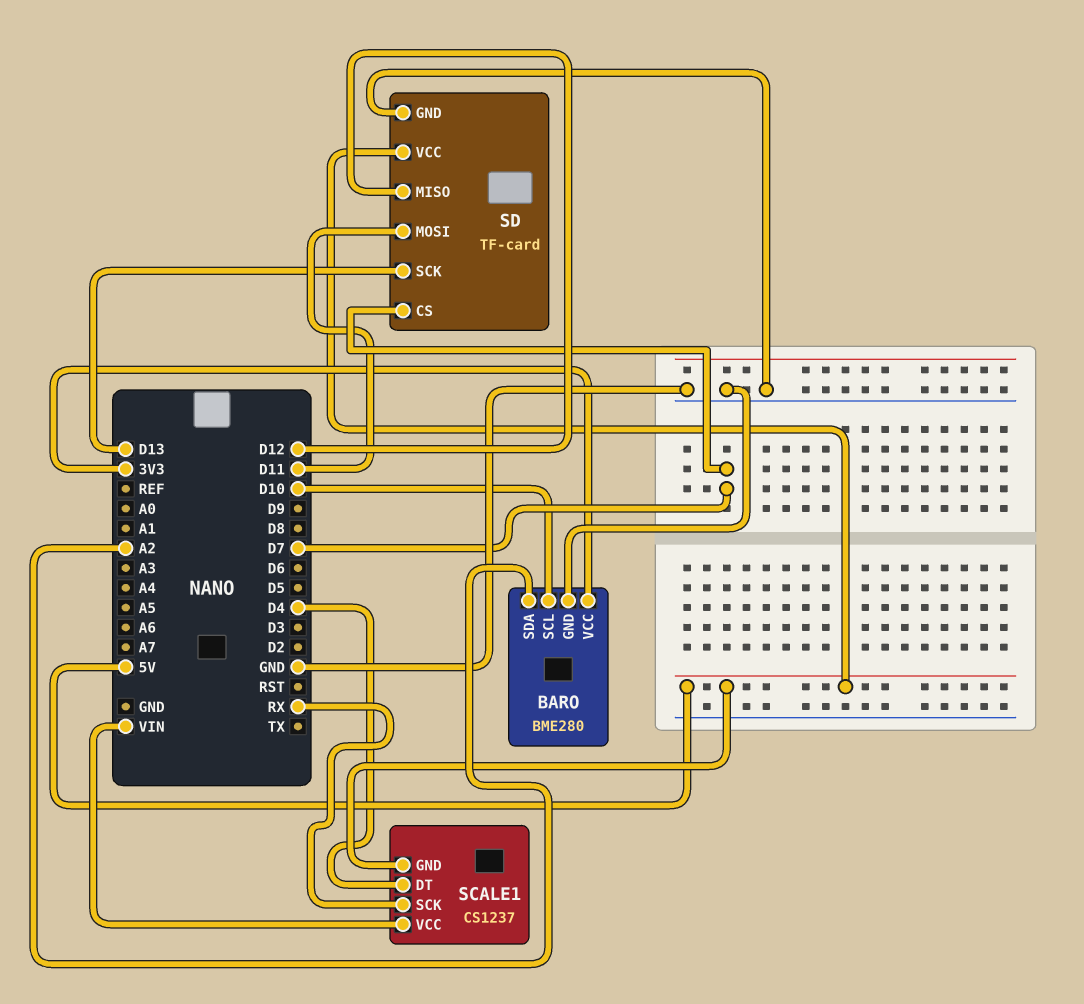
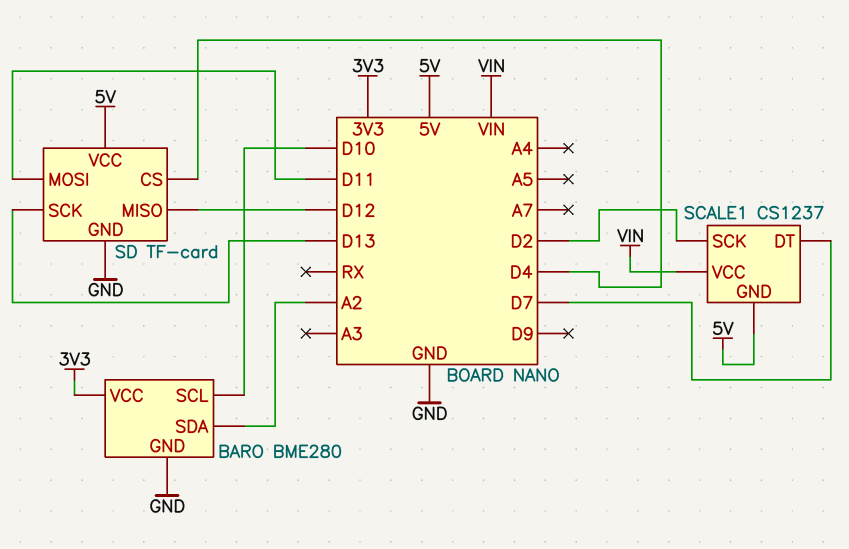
SCALE1 pin DT: D4 -> D7
SCALE1 pin SCK: RX -> D2
SD pin CS: D7 -> D4

